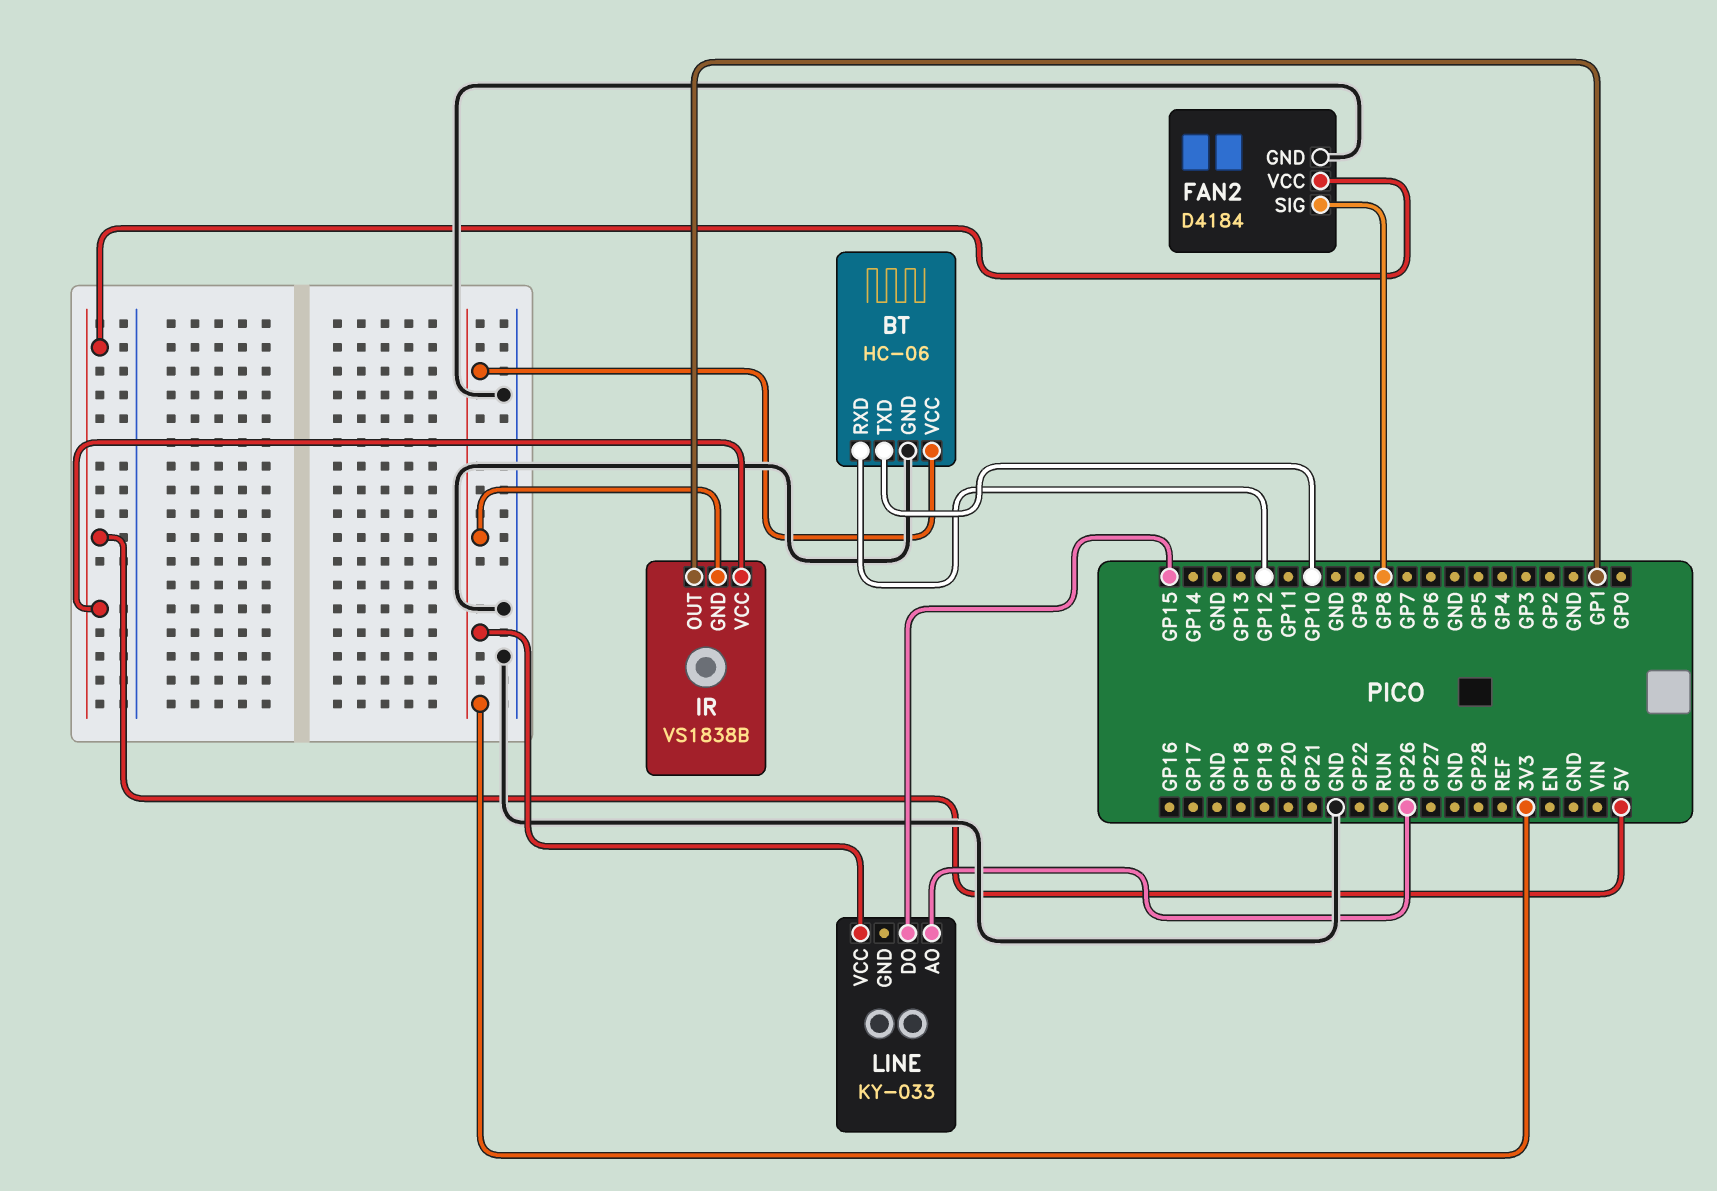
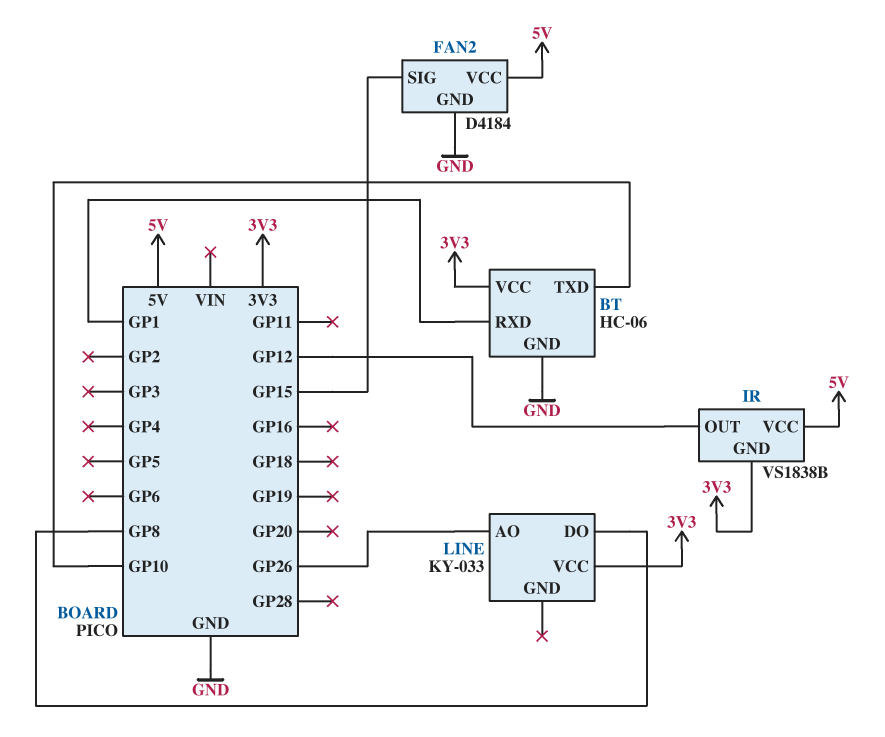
BT pin RXD: GP12 -> GP1
FAN2 pin SIG: GP8 -> GP15
IR pin OUT: GP1 -> GP12
LINE pin DO: GP15 -> GP8

